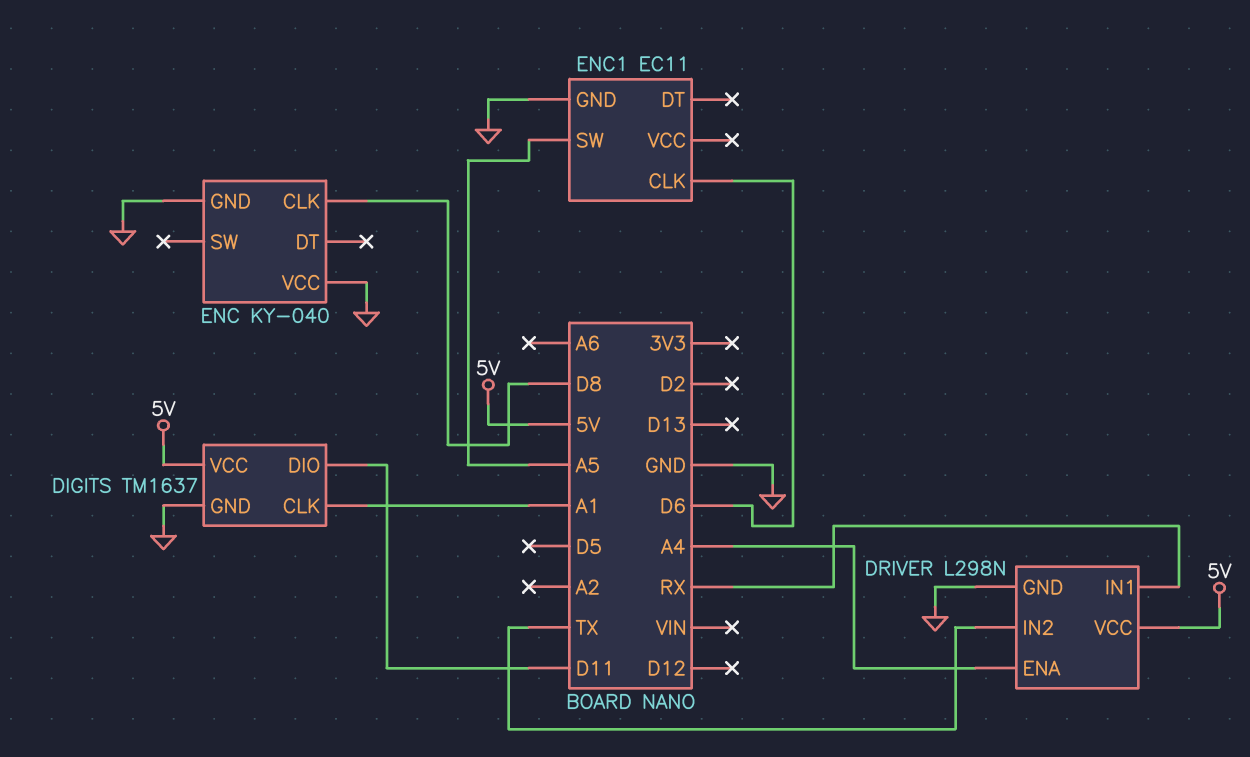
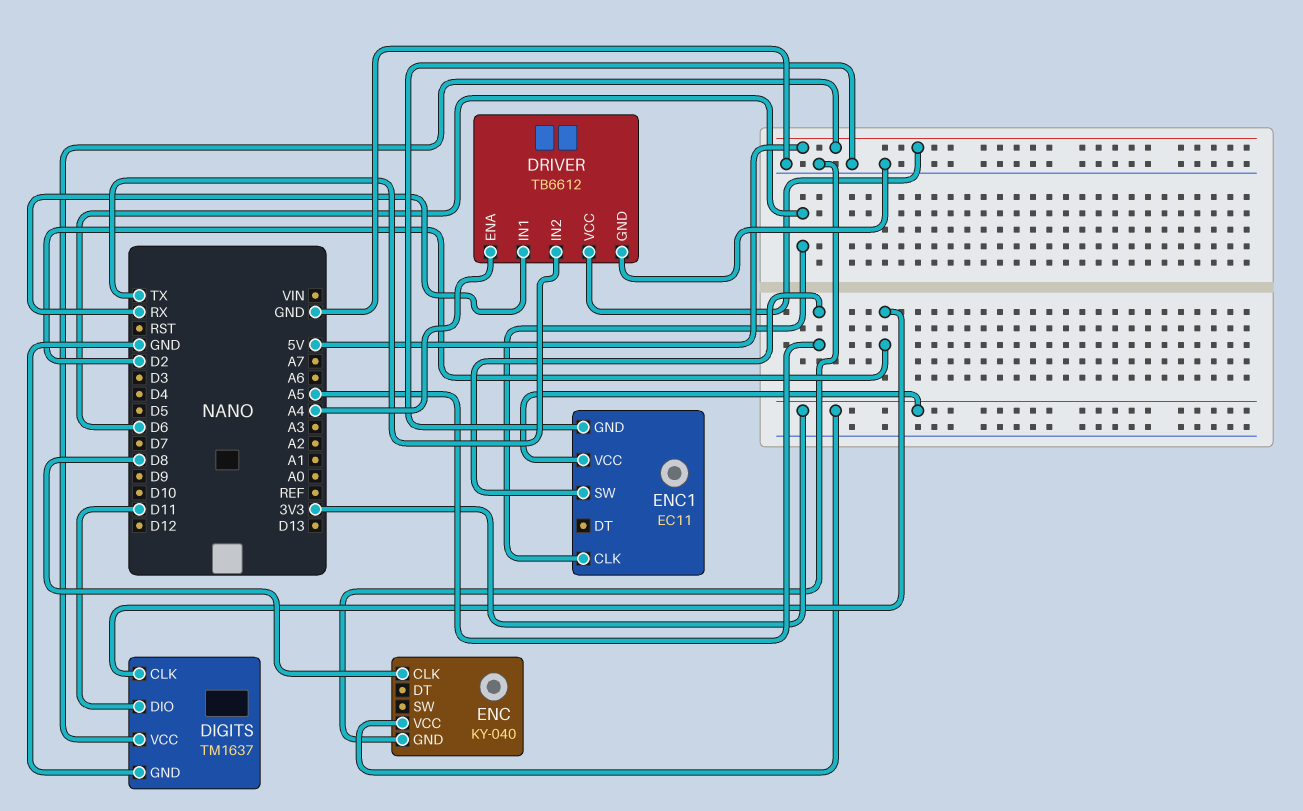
DIGITS pin CLK: A1 -> D2
DRIVER: L298N -> TB6612
ENC pin VCC: GND -> 3V3
ENC1 pin VCC: none -> 3V3

